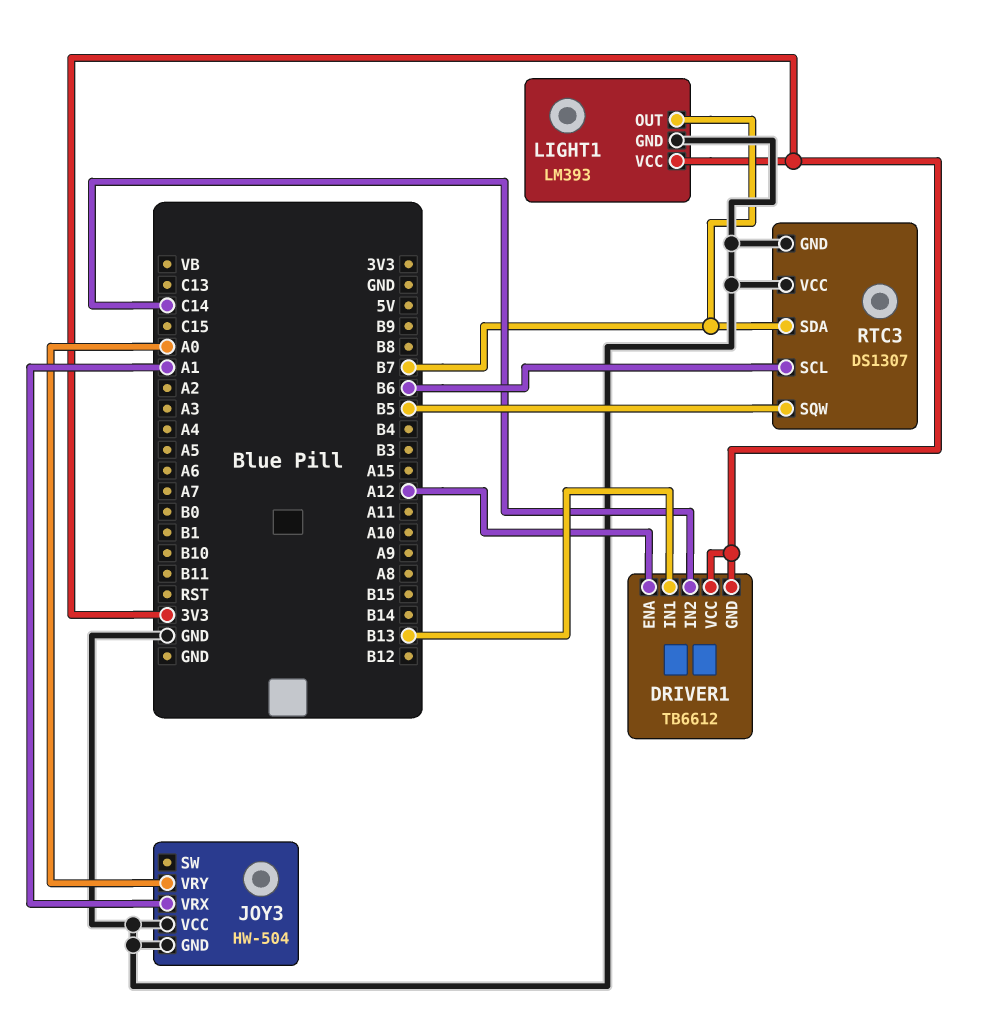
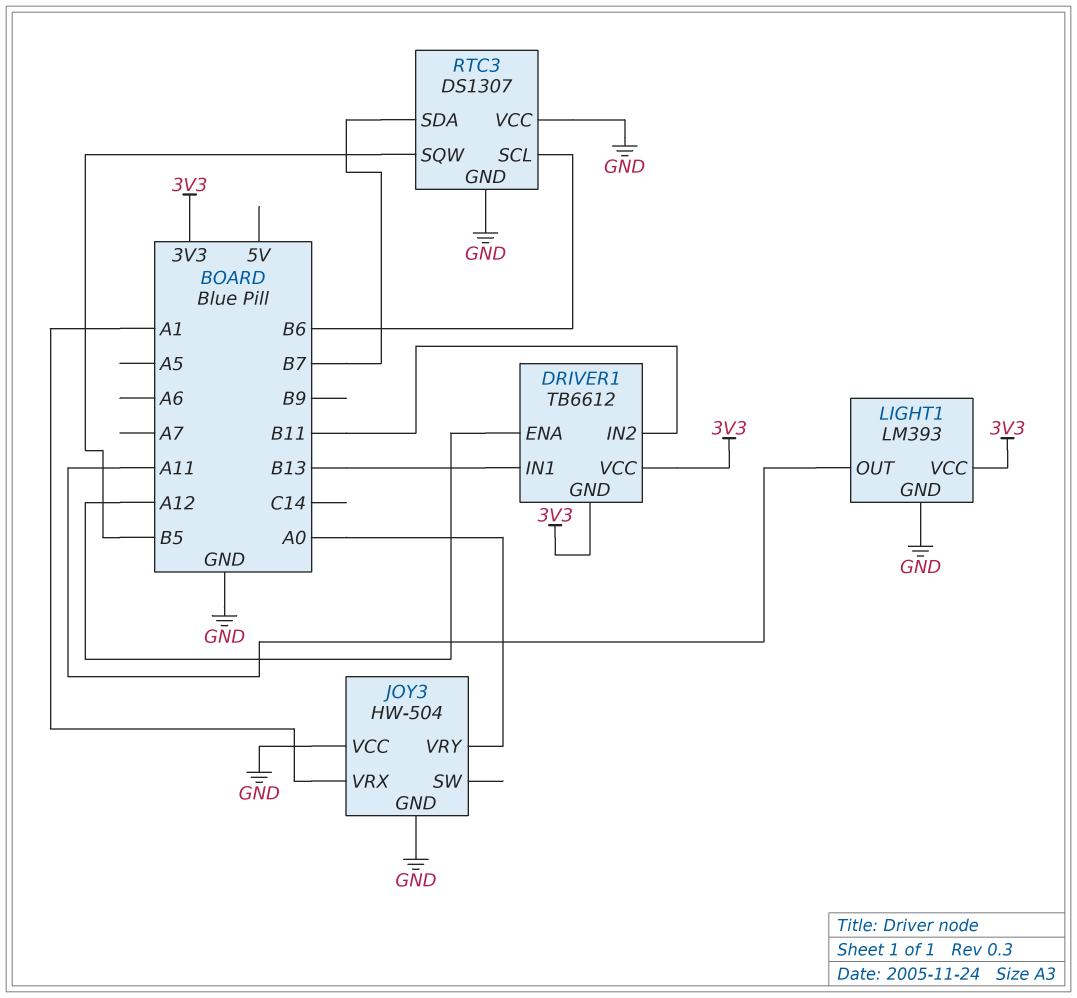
DRIVER1 pin IN2: C14 -> B11
LIGHT1 pin OUT: B7 -> A11

